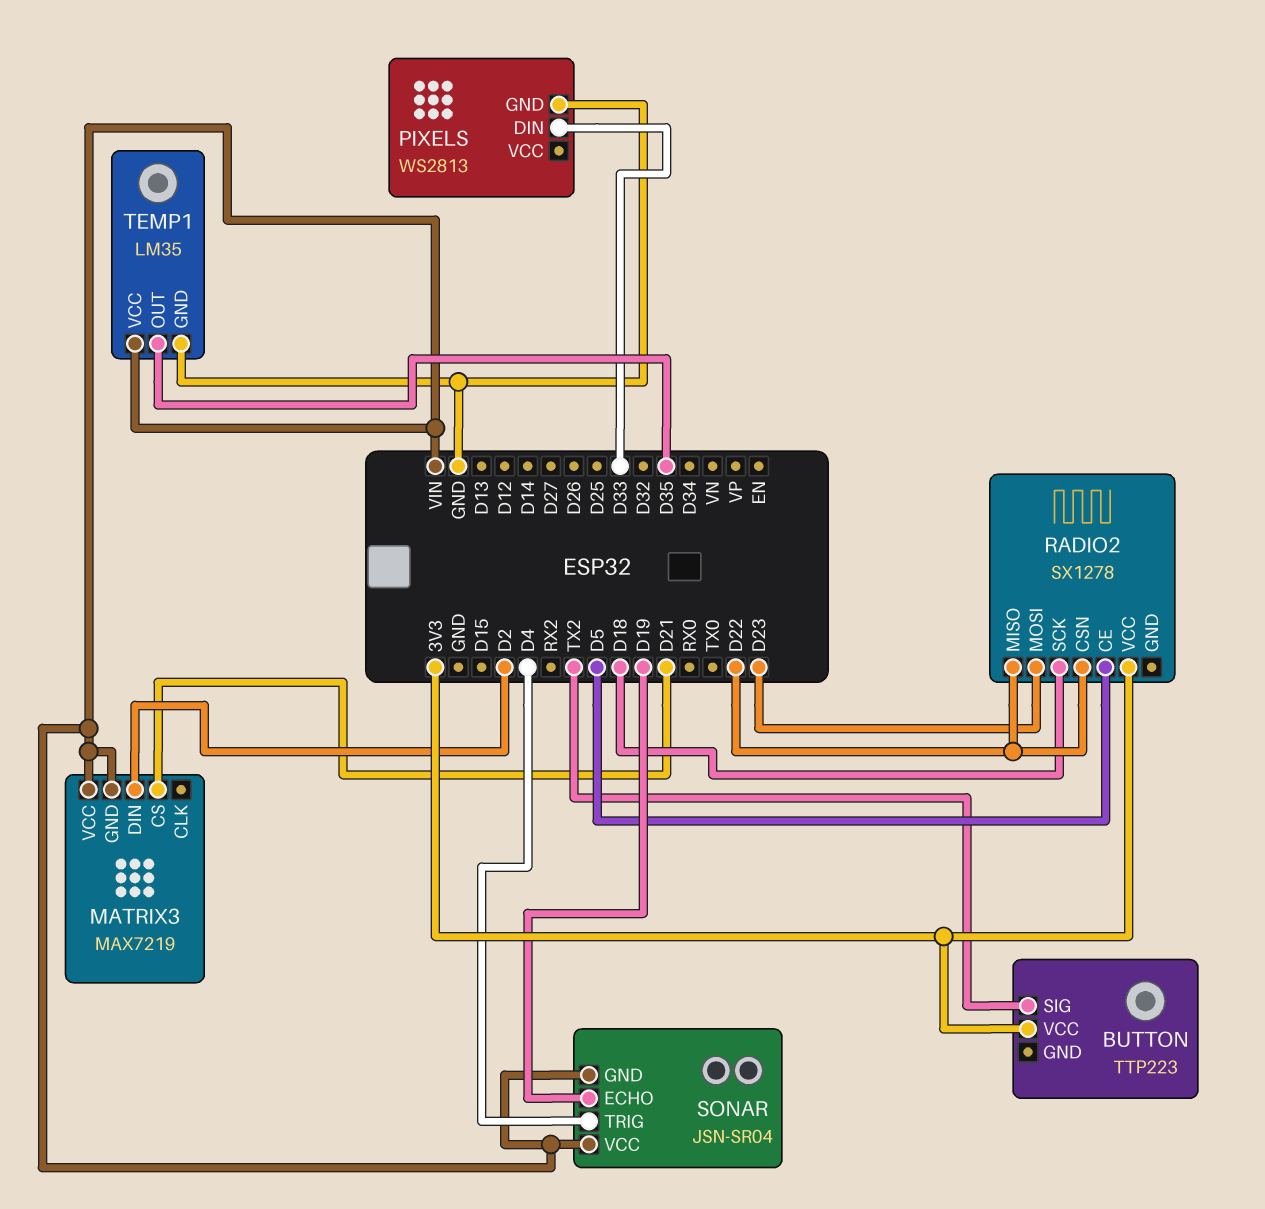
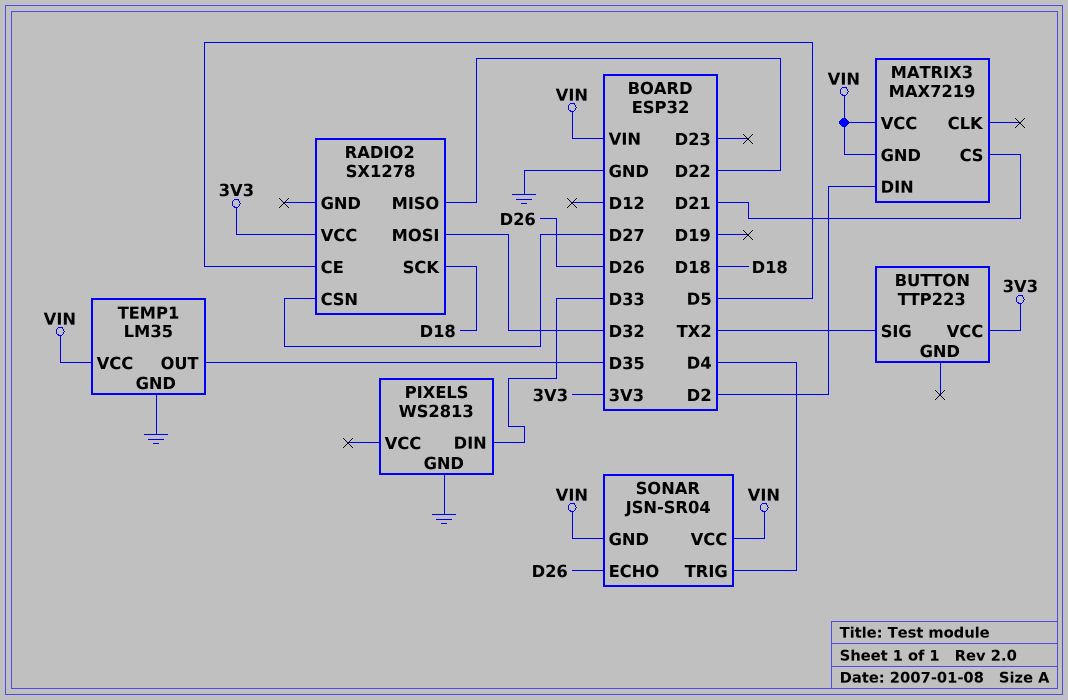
RADIO2 pin CSN: D22 -> D27
RADIO2 pin MOSI: D23 -> D32
SONAR pin ECHO: D19 -> D26

